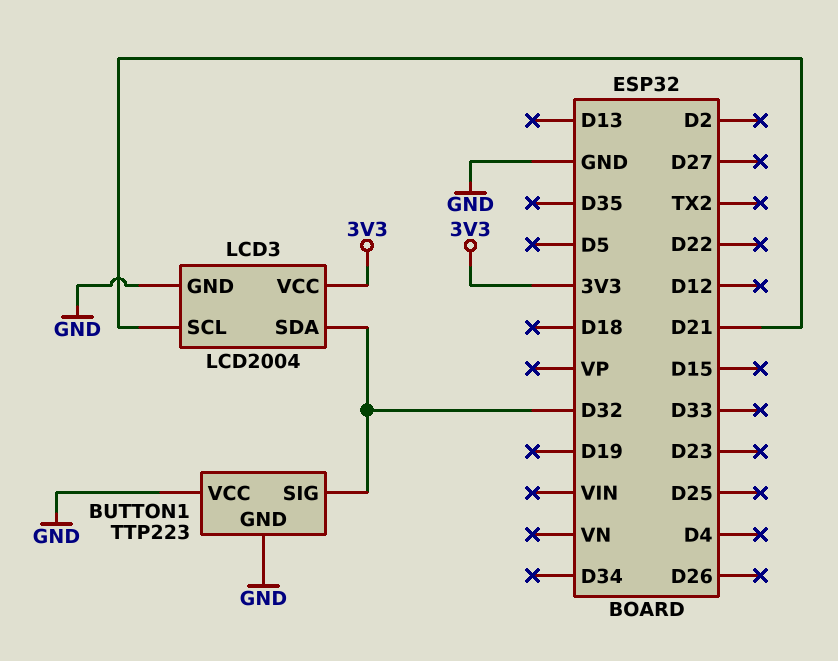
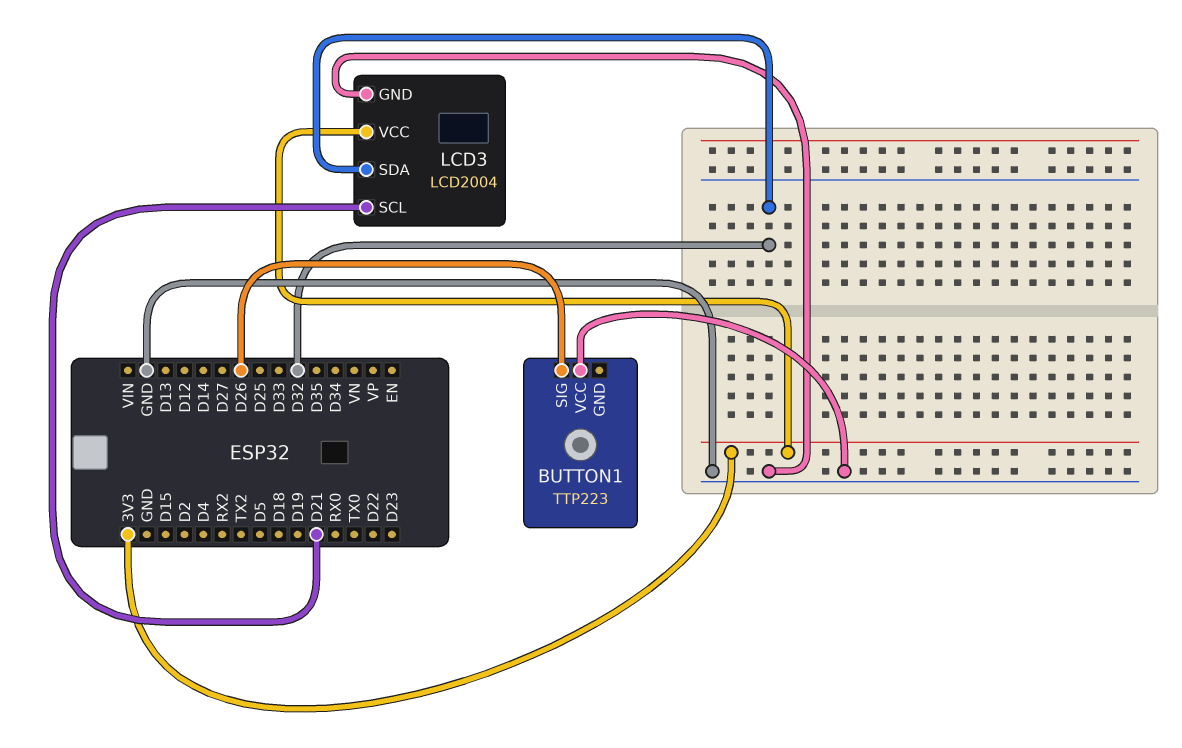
BUTTON1 pin GND: GND -> none
BUTTON1 pin SIG: D32 -> D26

